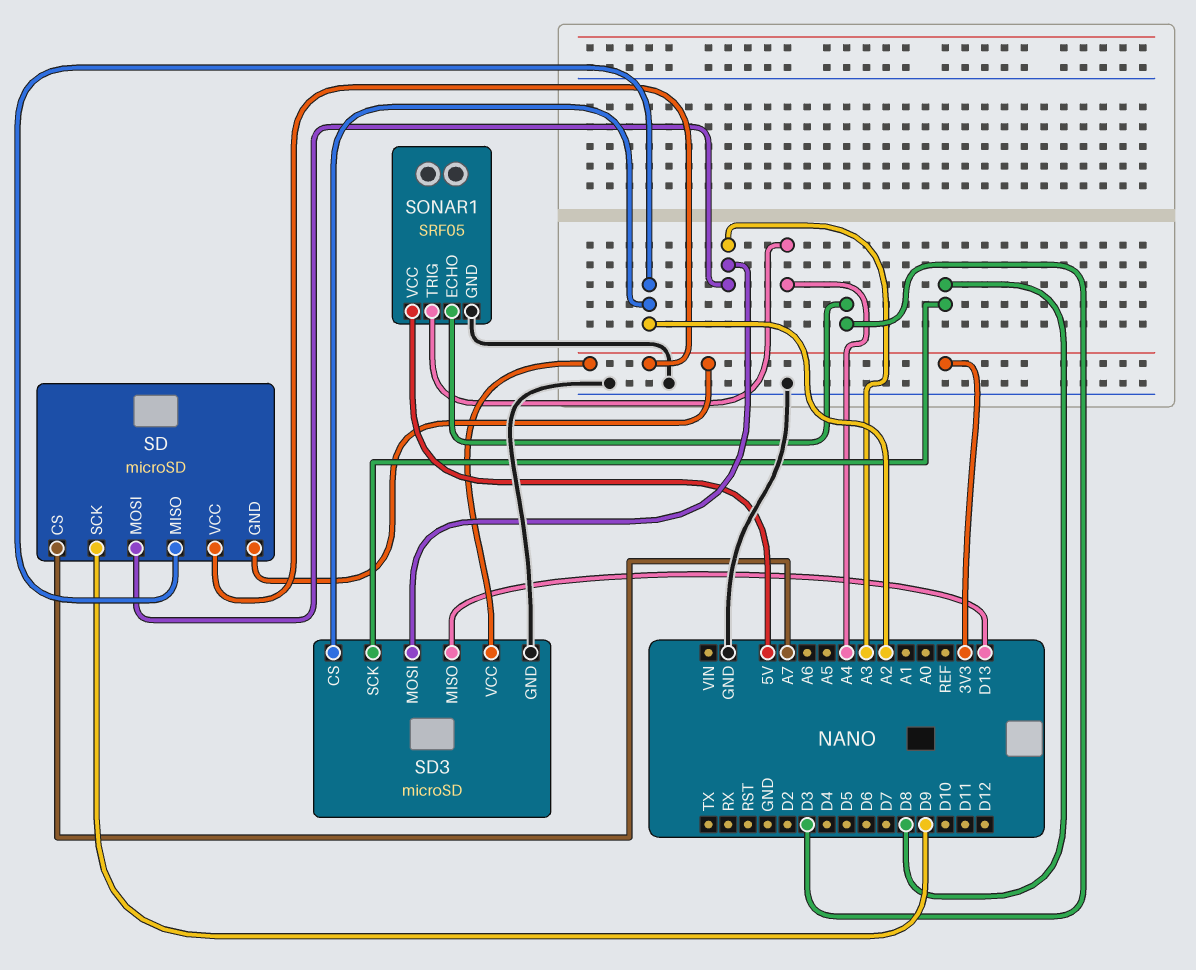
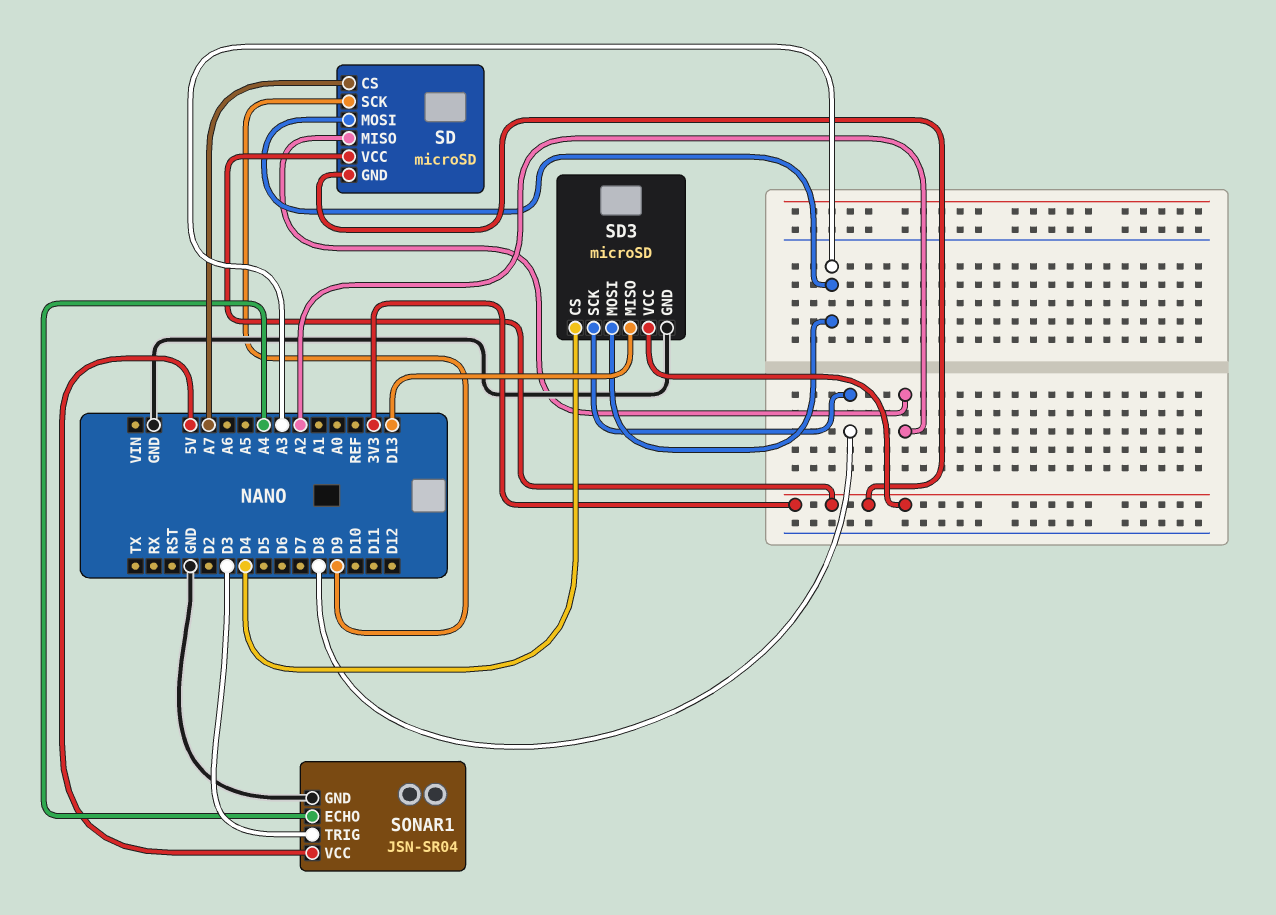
SD3 pin CS: A2 -> D4
SONAR1: SRF05 -> JSN-SR04
SONAR1 pin ECHO: D3 -> A4
SONAR1 pin TRIG: A4 -> D3

